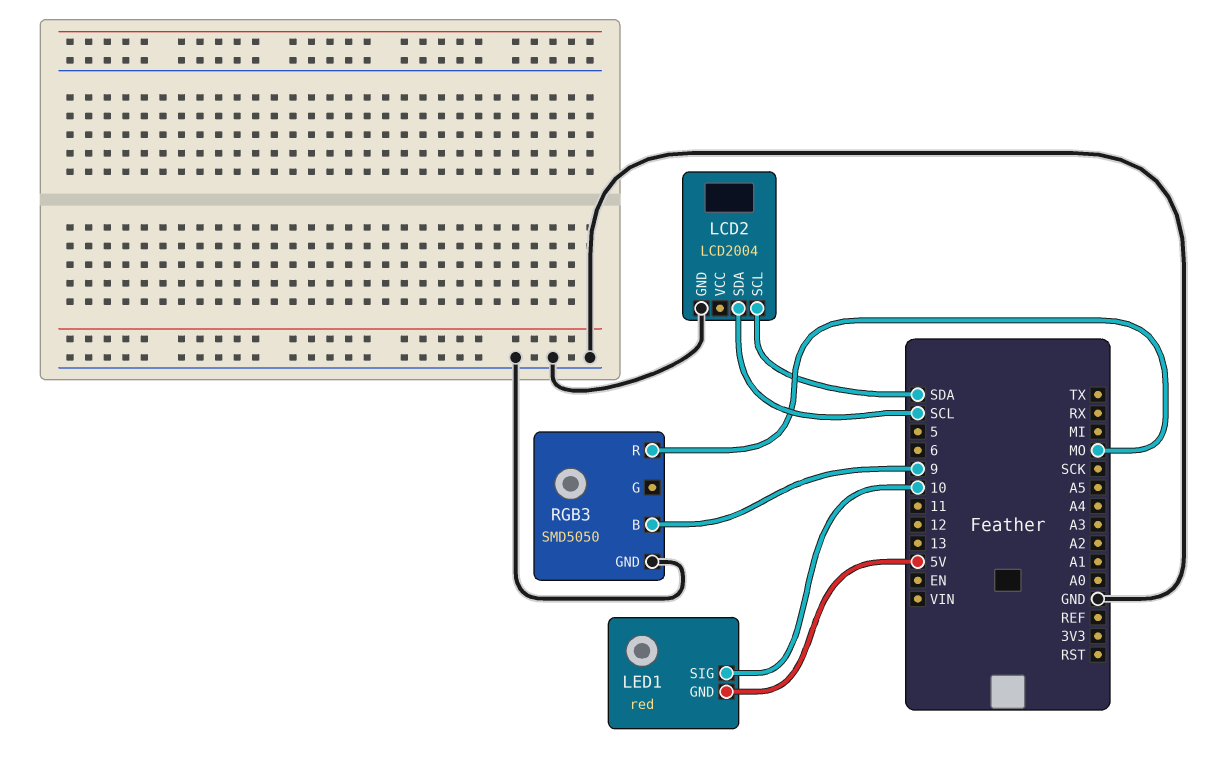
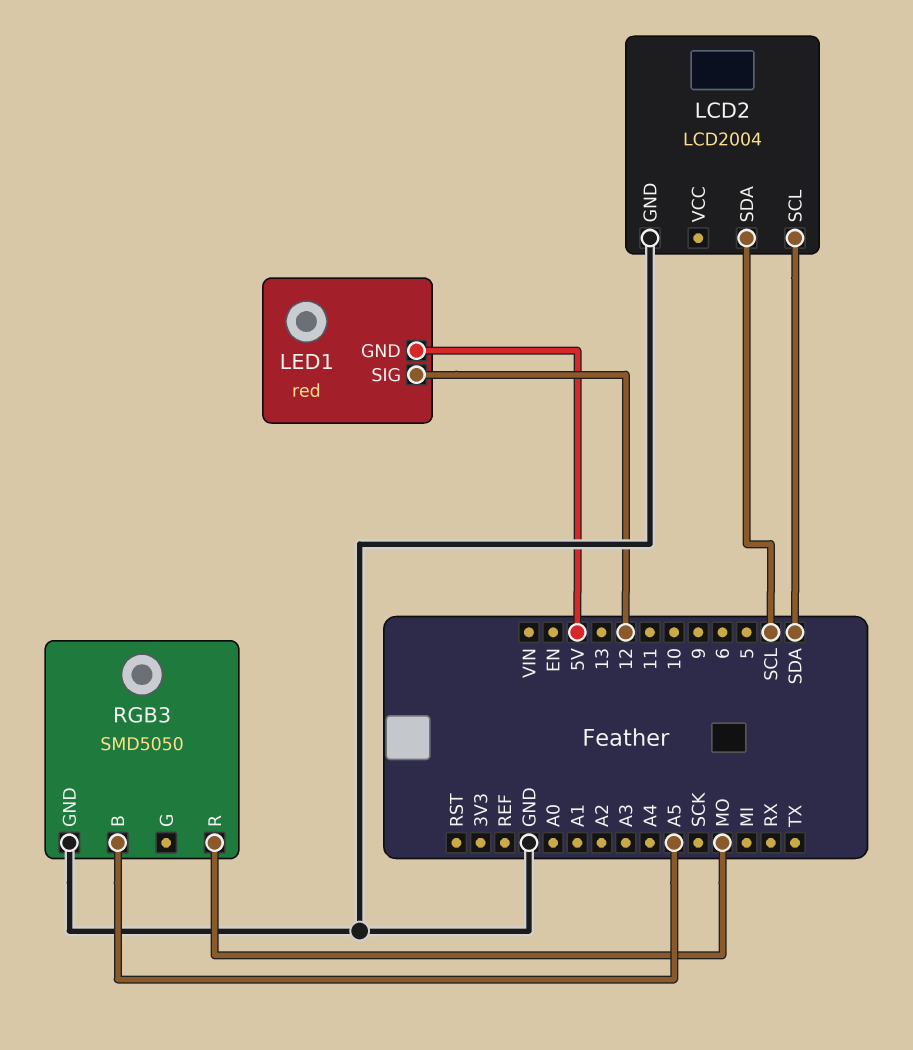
LED1 pin SIG: 10 -> 12
RGB3 pin B: 9 -> A5

